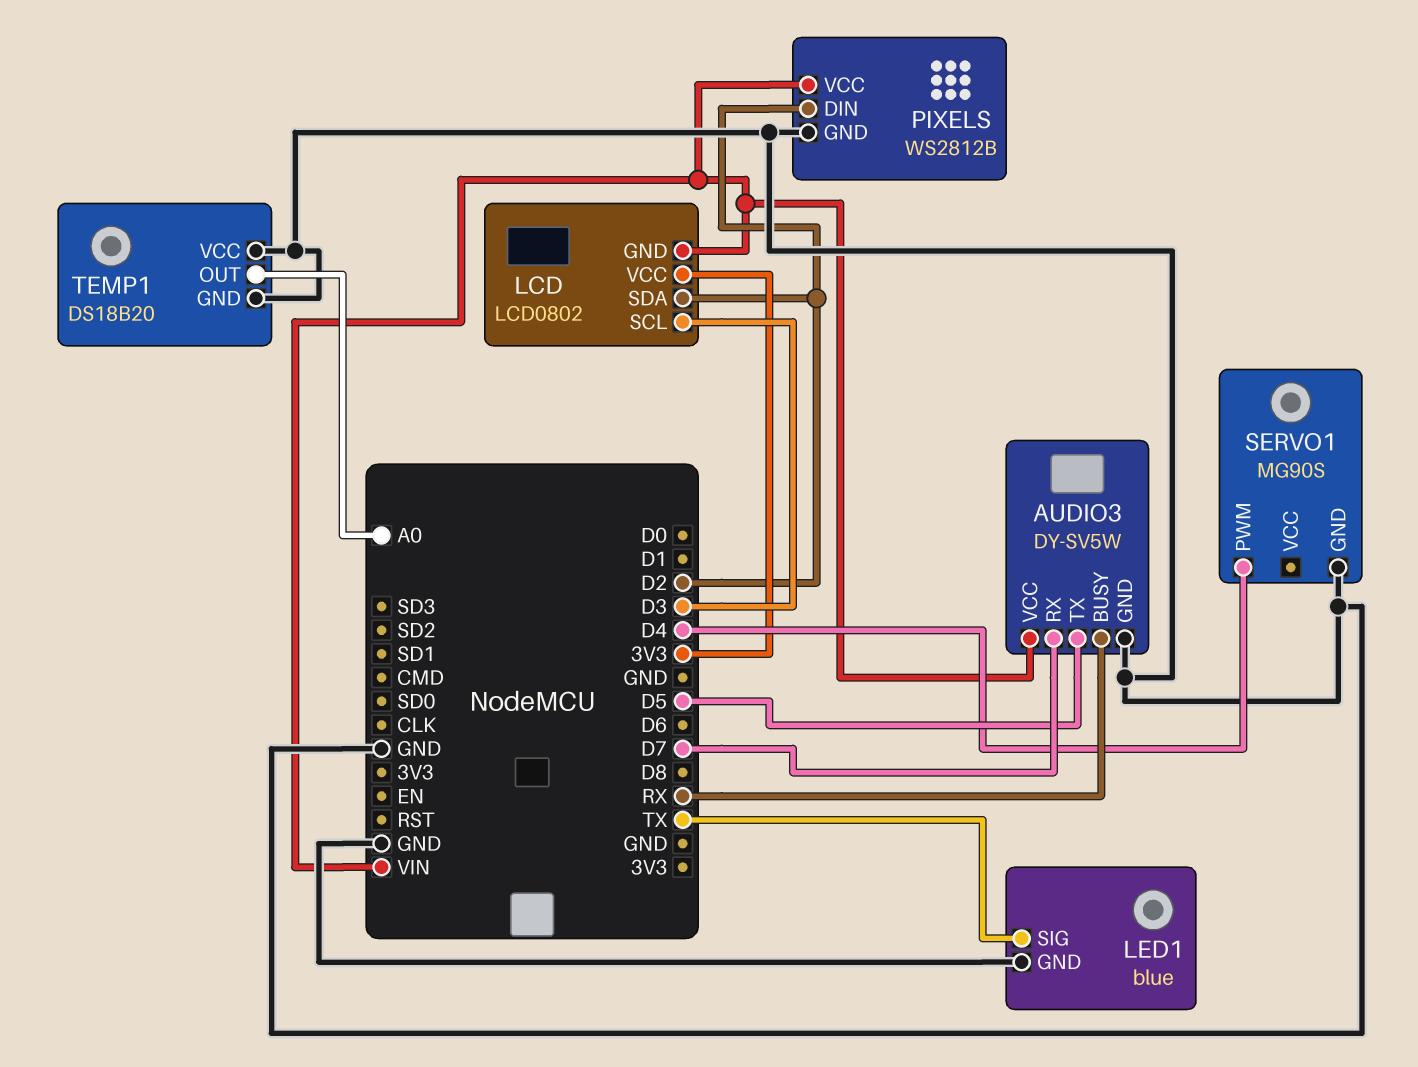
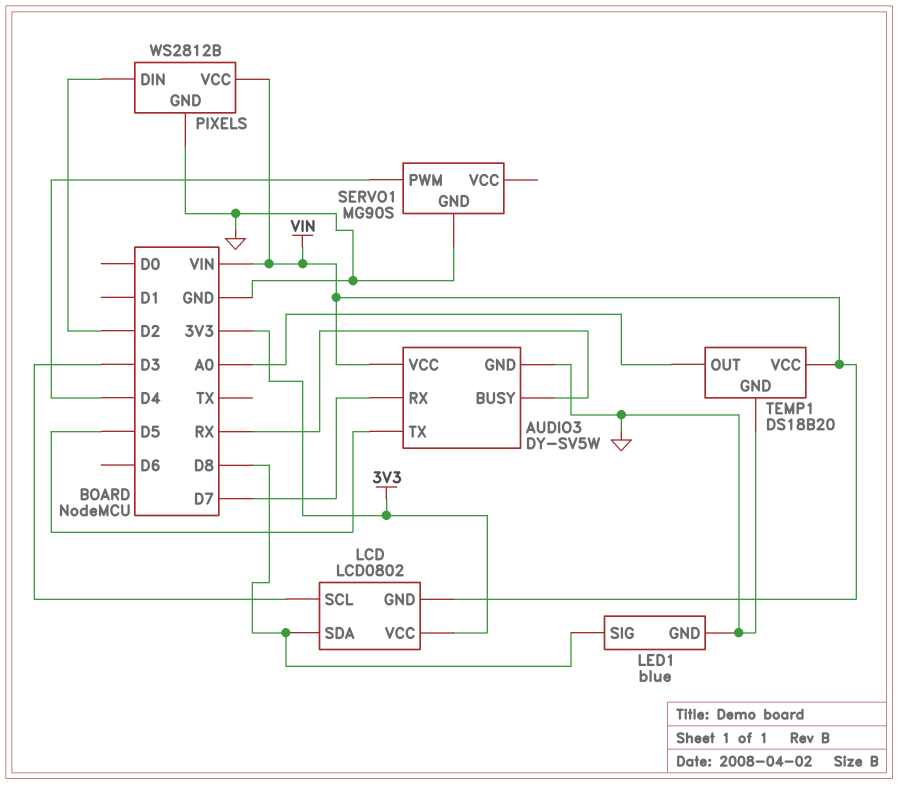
LCD pin SDA: D2 -> D8
LED1 pin SIG: TX -> D8
TEMP1 pin VCC: GND -> VIN

